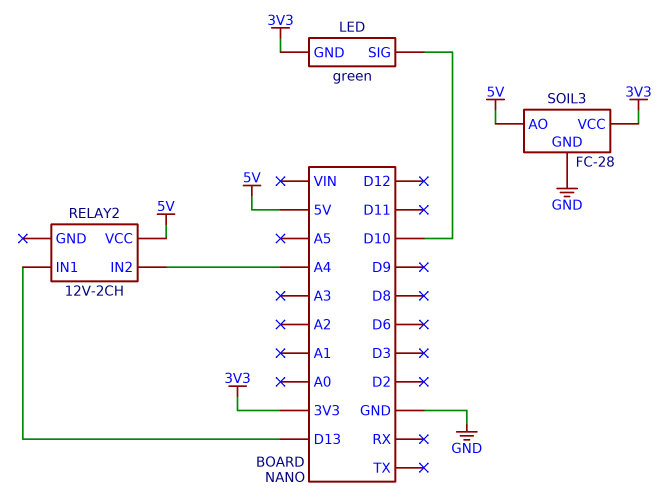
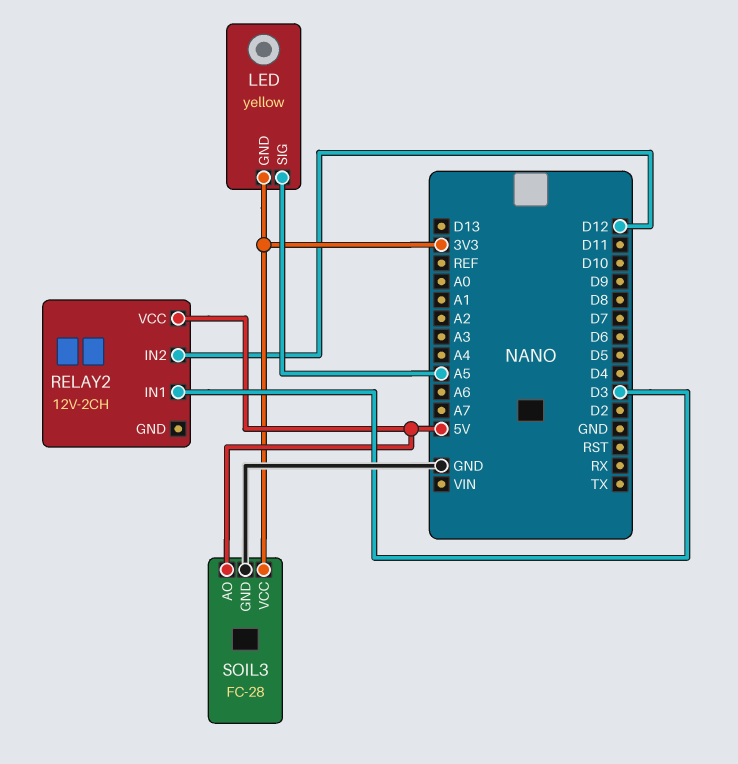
LED: green -> yellow
LED pin SIG: D10 -> A5
RELAY2 pin IN1: D13 -> D3
RELAY2 pin IN2: A4 -> D12

